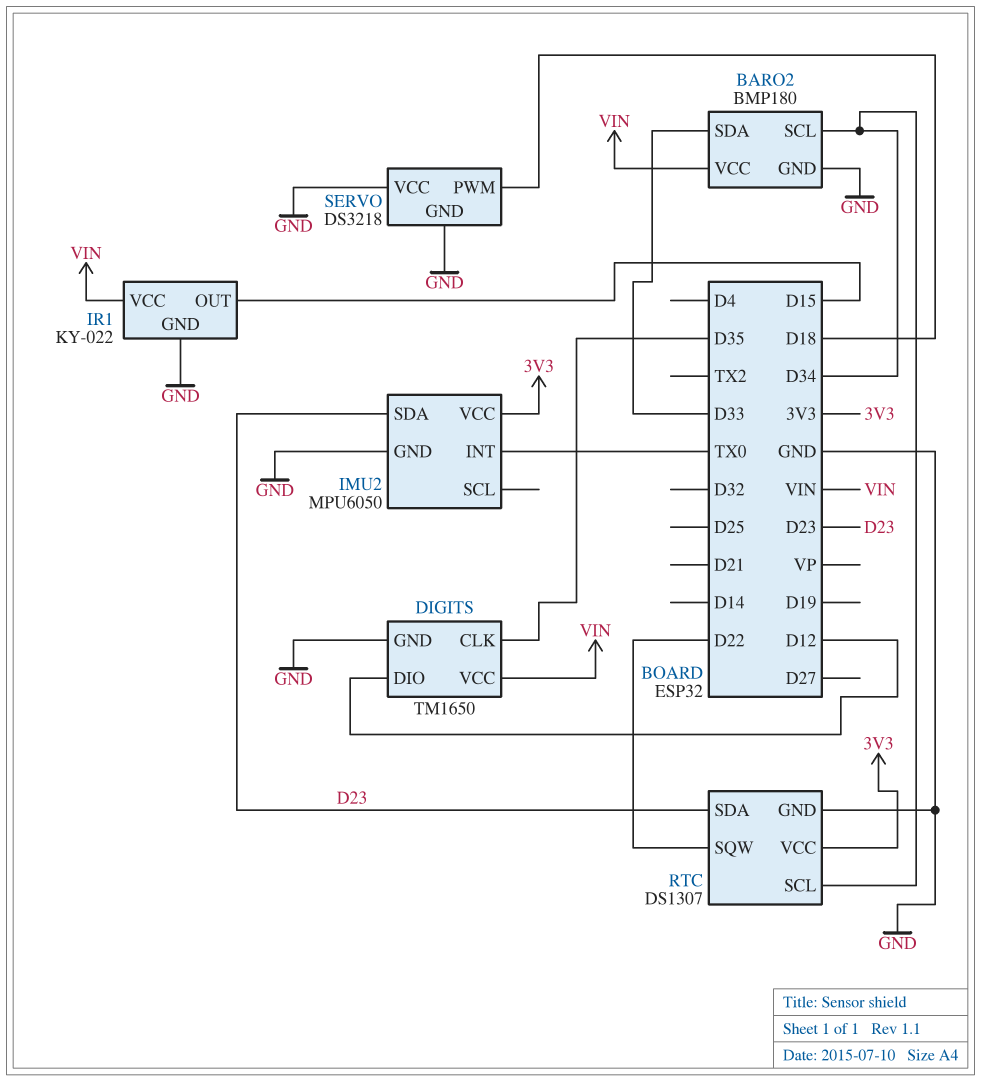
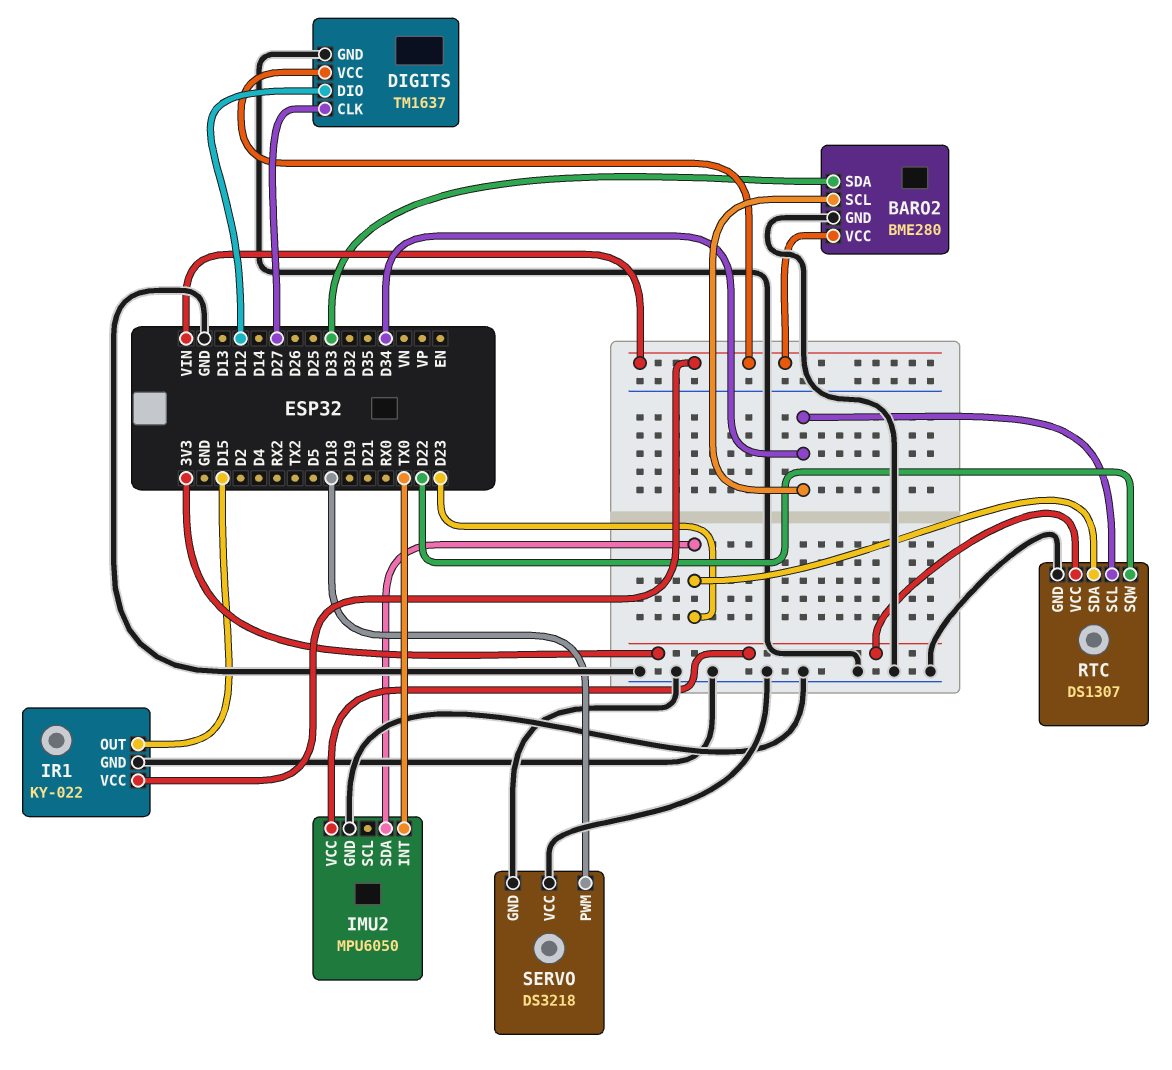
BARO2: BMP180 -> BME280
DIGITS: TM1650 -> TM1637
DIGITS pin CLK: D35 -> D27

